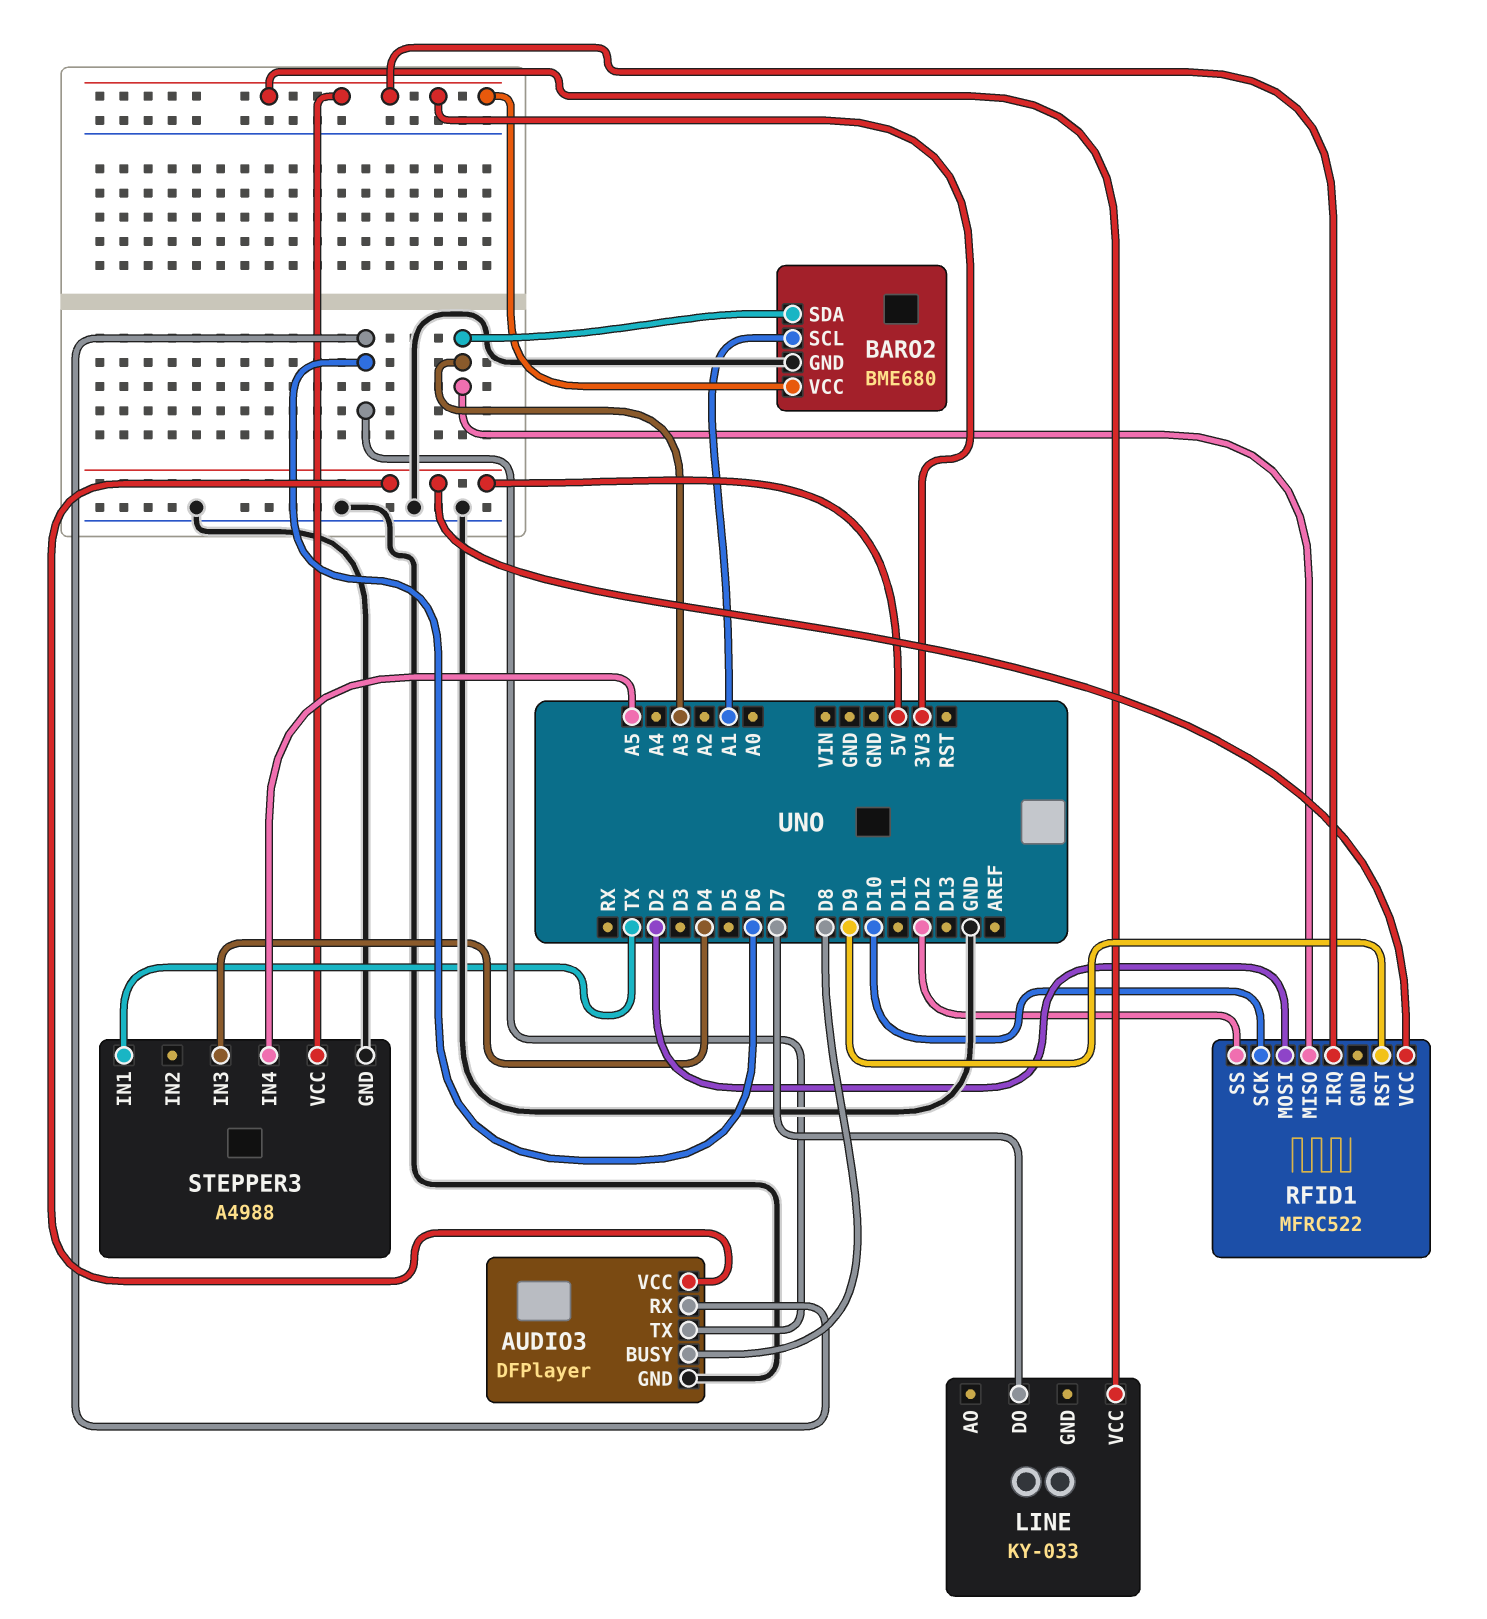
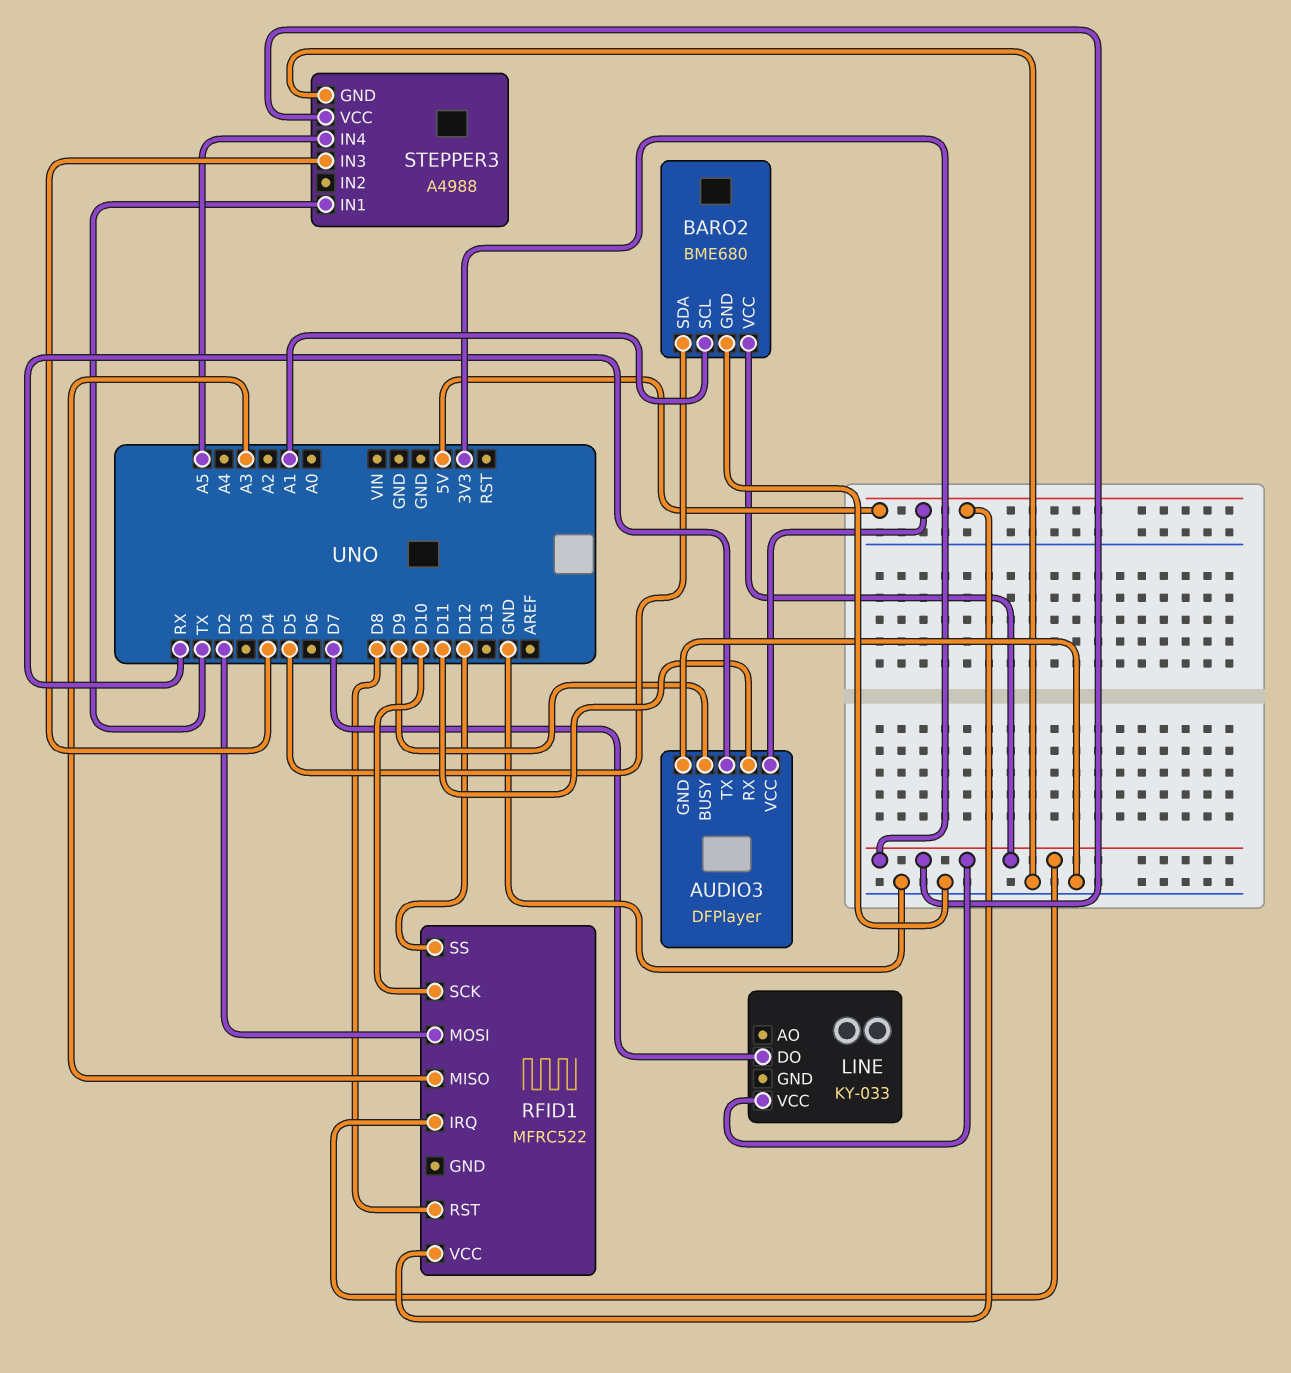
AUDIO3 pin BUSY: D8 -> D9
AUDIO3 pin RX: D6 -> D11
AUDIO3 pin TX: D6 -> RX
BARO2 pin SDA: A3 -> D5
RFID1 pin RST: D9 -> D8

